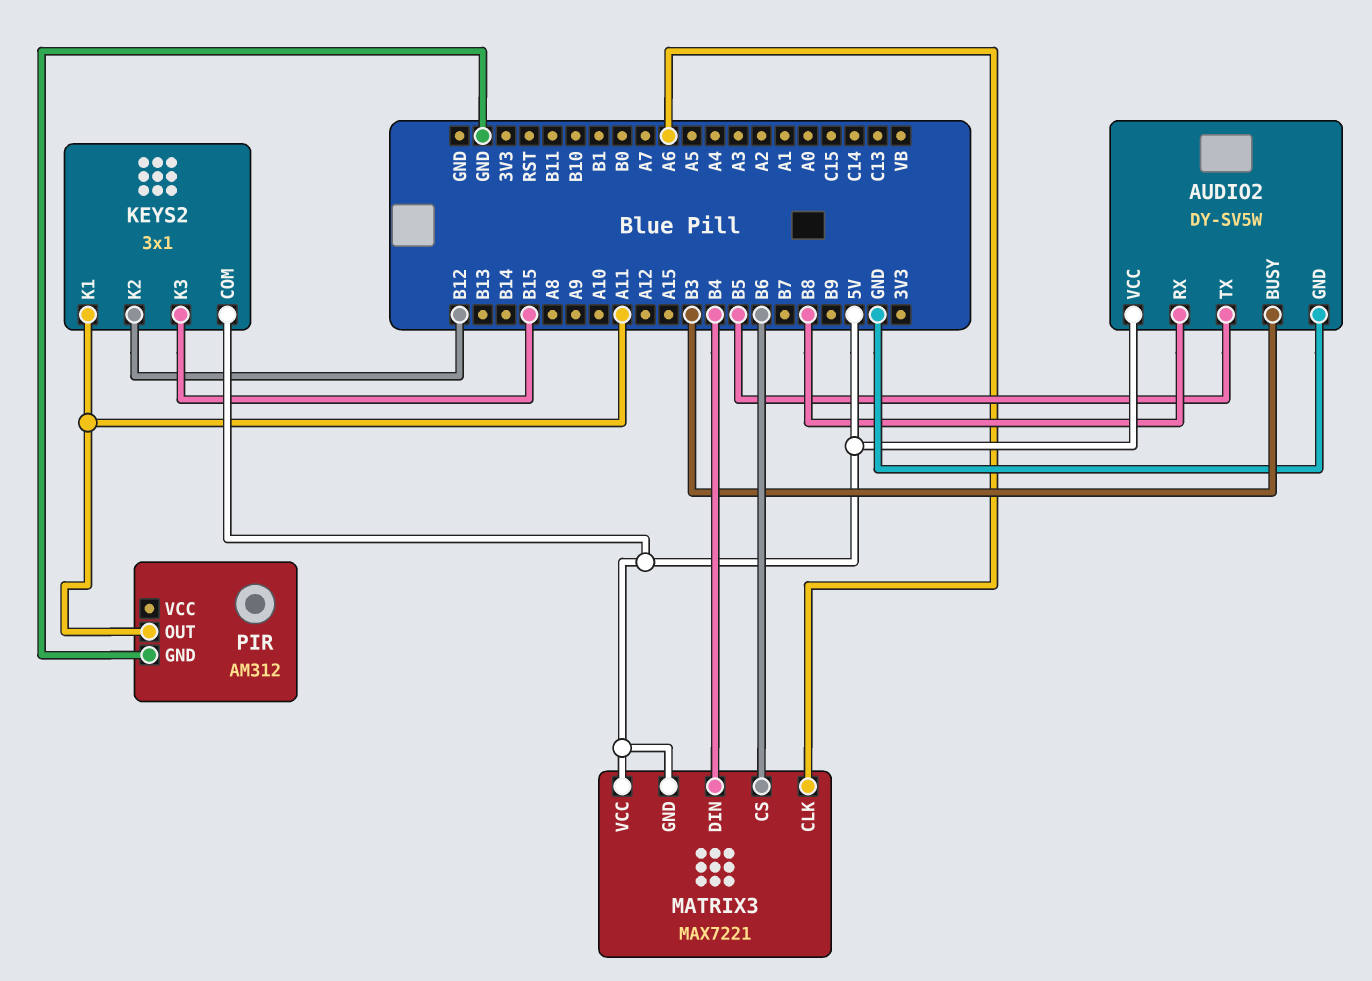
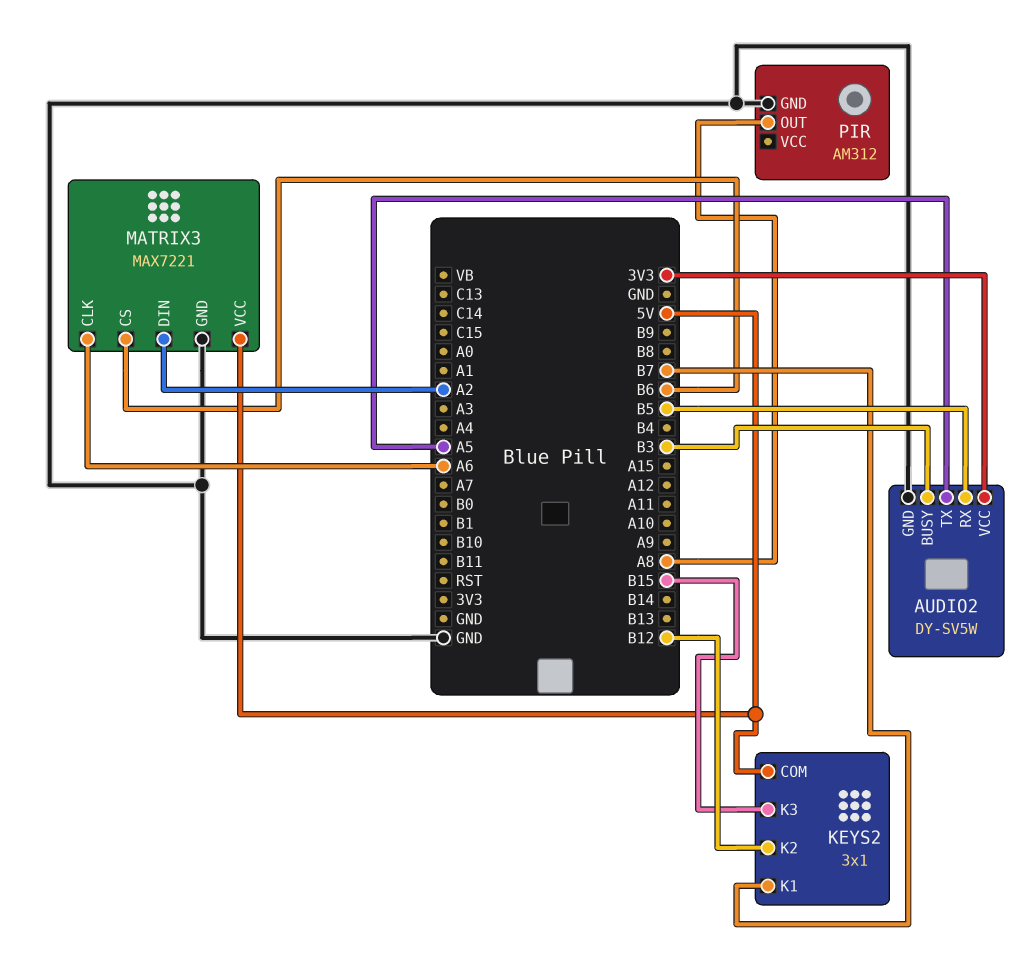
AUDIO2 pin RX: B8 -> B5
AUDIO2 pin TX: B5 -> A5
AUDIO2 pin VCC: 5V -> 3V3
KEYS2 pin K1: A11 -> B7
MATRIX3 pin DIN: B4 -> A2
MATRIX3 pin GND: 5V -> GND
PIR pin OUT: A11 -> A8

